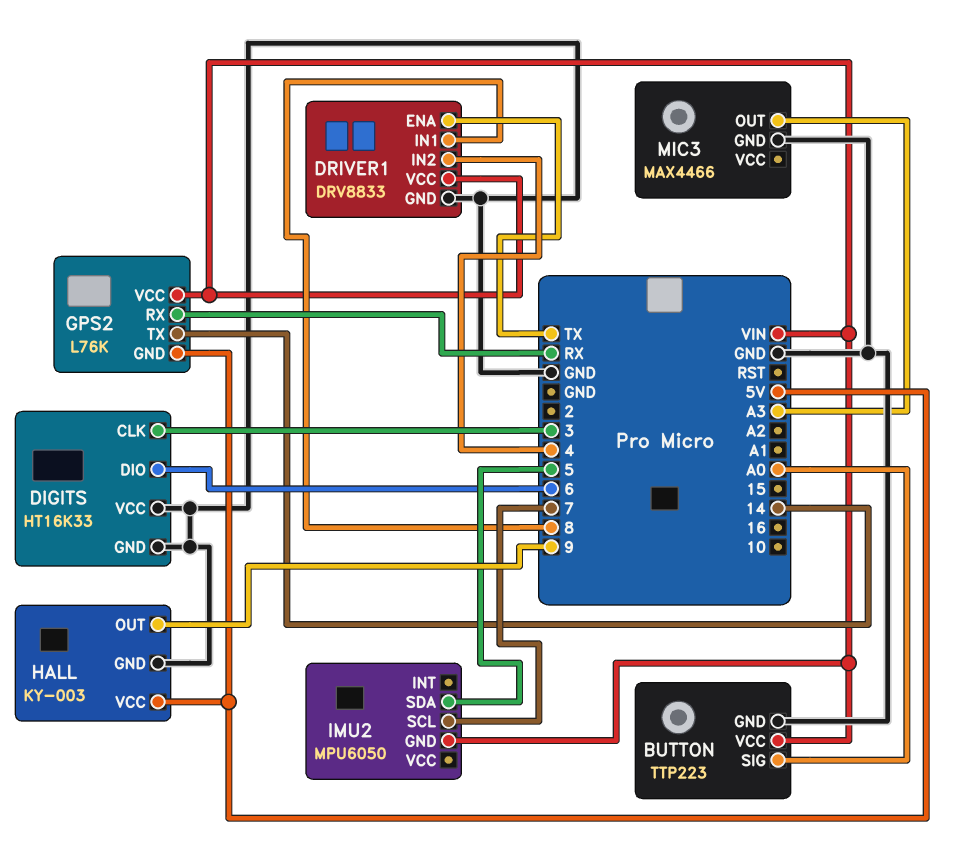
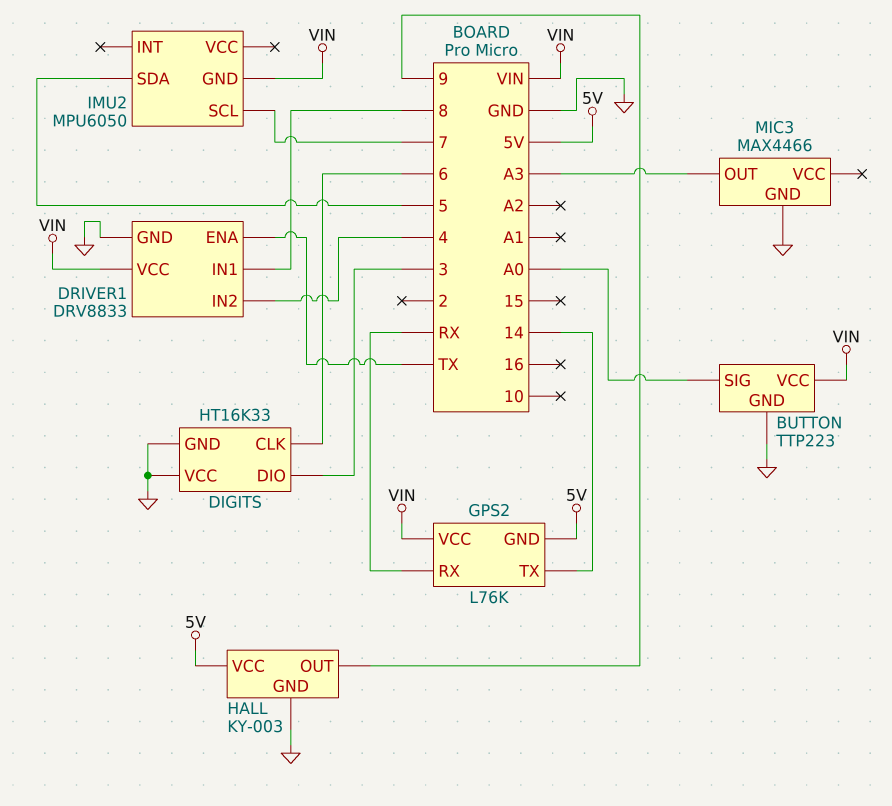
DIGITS pin CLK: 3 -> 6
DIGITS pin DIO: 6 -> 3

